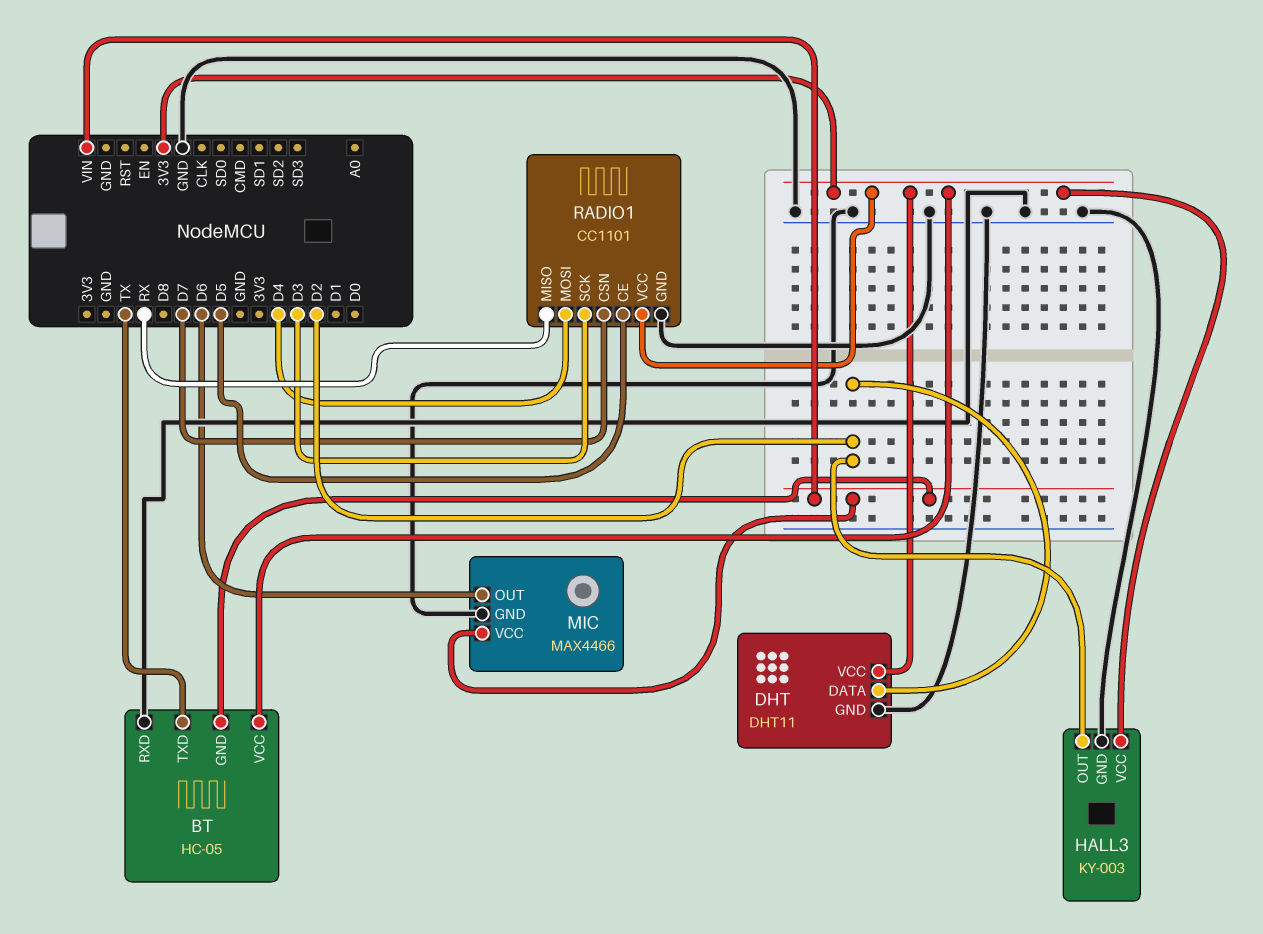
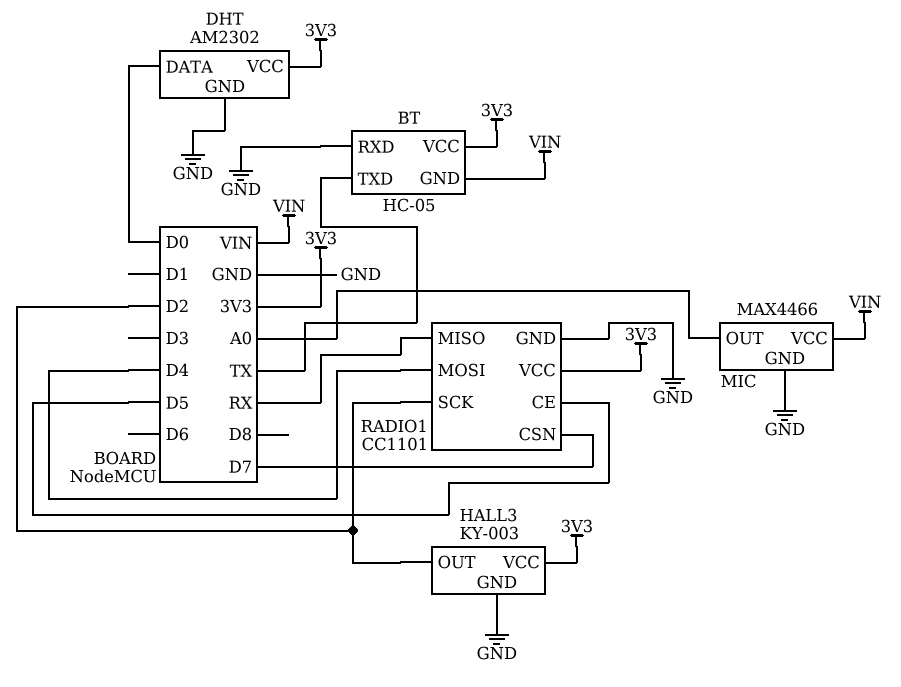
DHT: DHT11 -> AM2302
DHT pin DATA: D2 -> D0
MIC pin OUT: D6 -> A0
RADIO1 pin SCK: D3 -> D2

